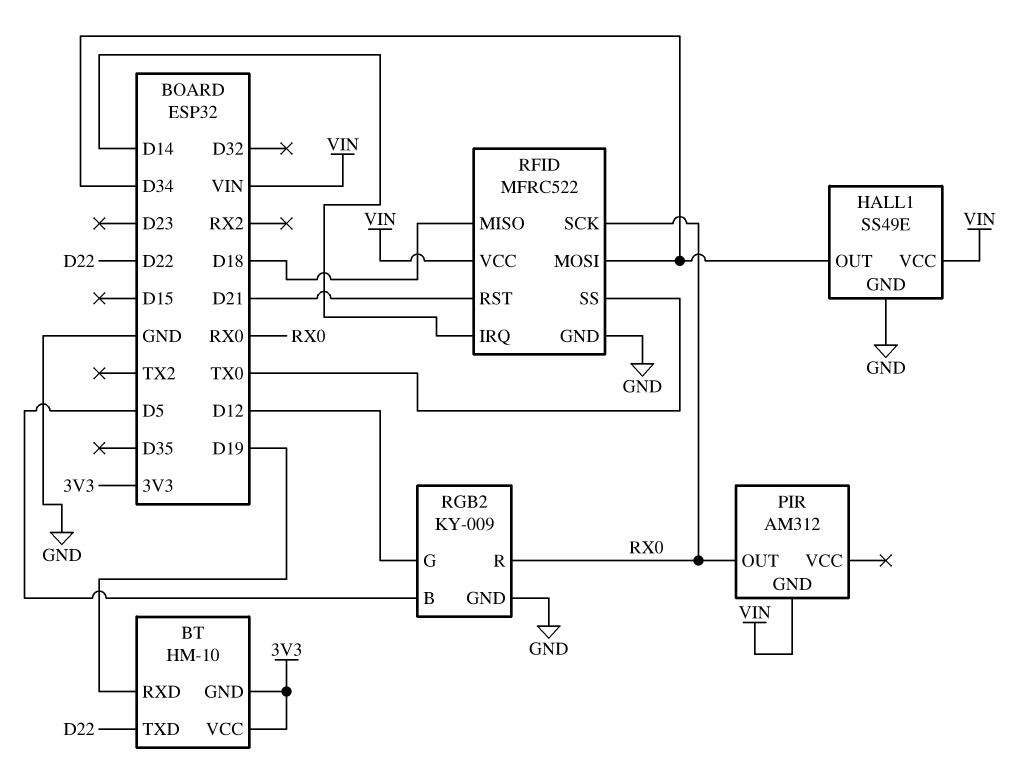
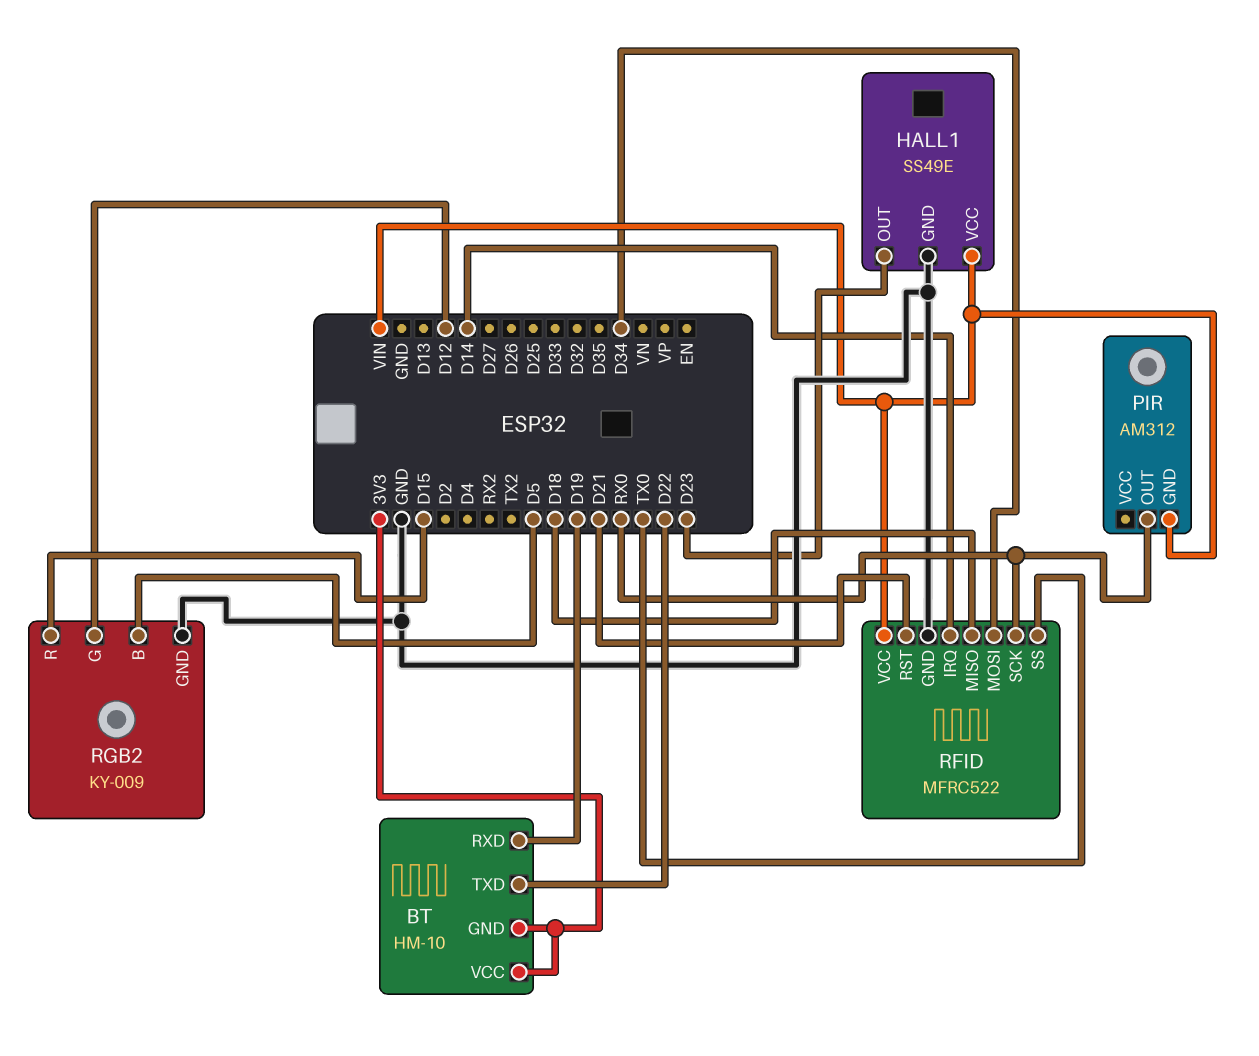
HALL1 pin OUT: D34 -> D23
RGB2 pin R: RX0 -> D15

